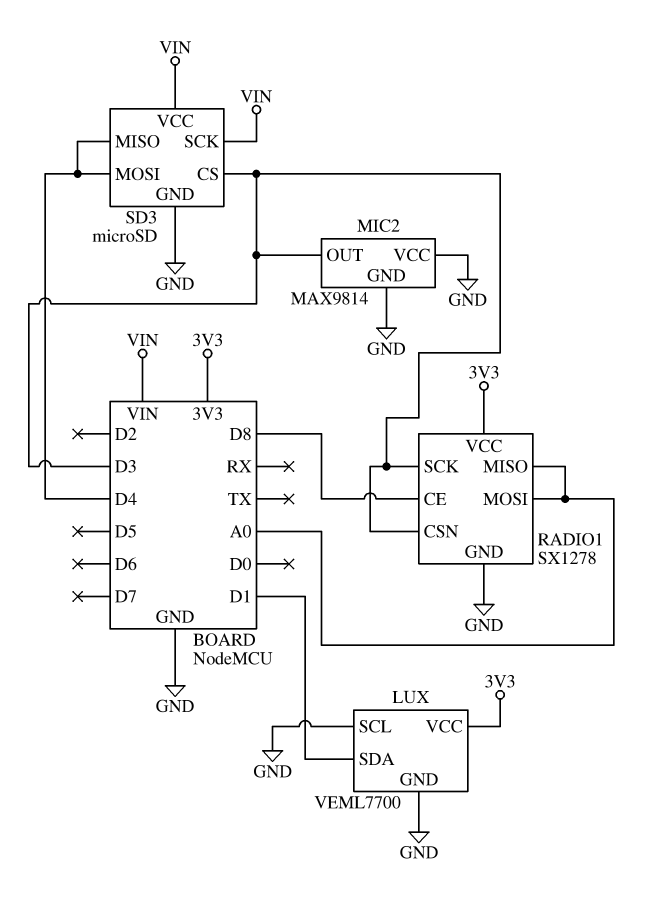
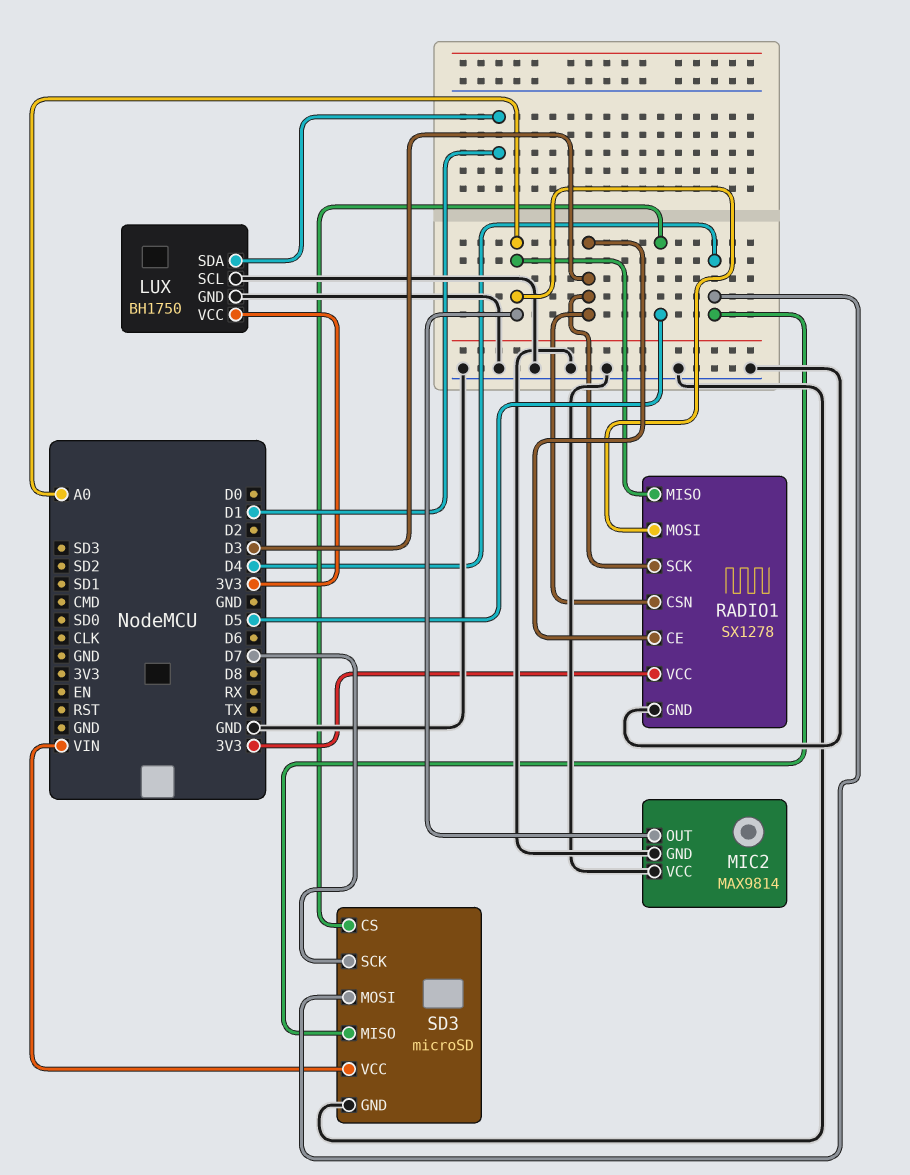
LUX: VEML7700 -> BH1750
MIC2 pin OUT: D3 -> A0
RADIO1 pin CE: D8 -> D3
SD3 pin CS: D3 -> D5
SD3 pin SCK: VIN -> D7

